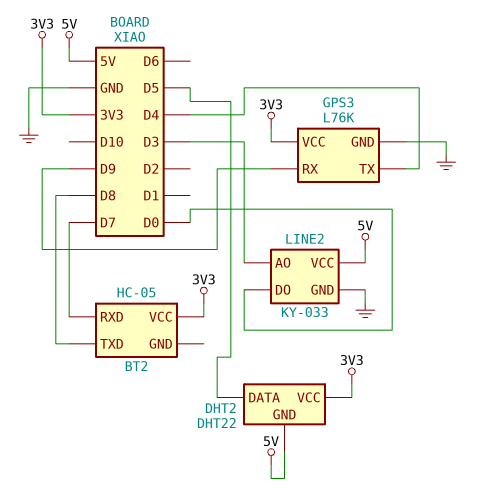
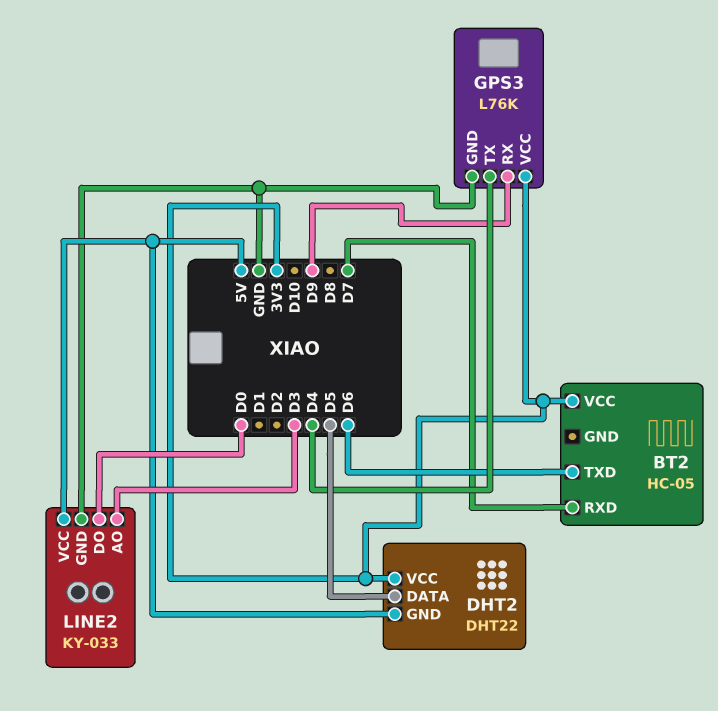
BT2 pin TXD: D8 -> D6

